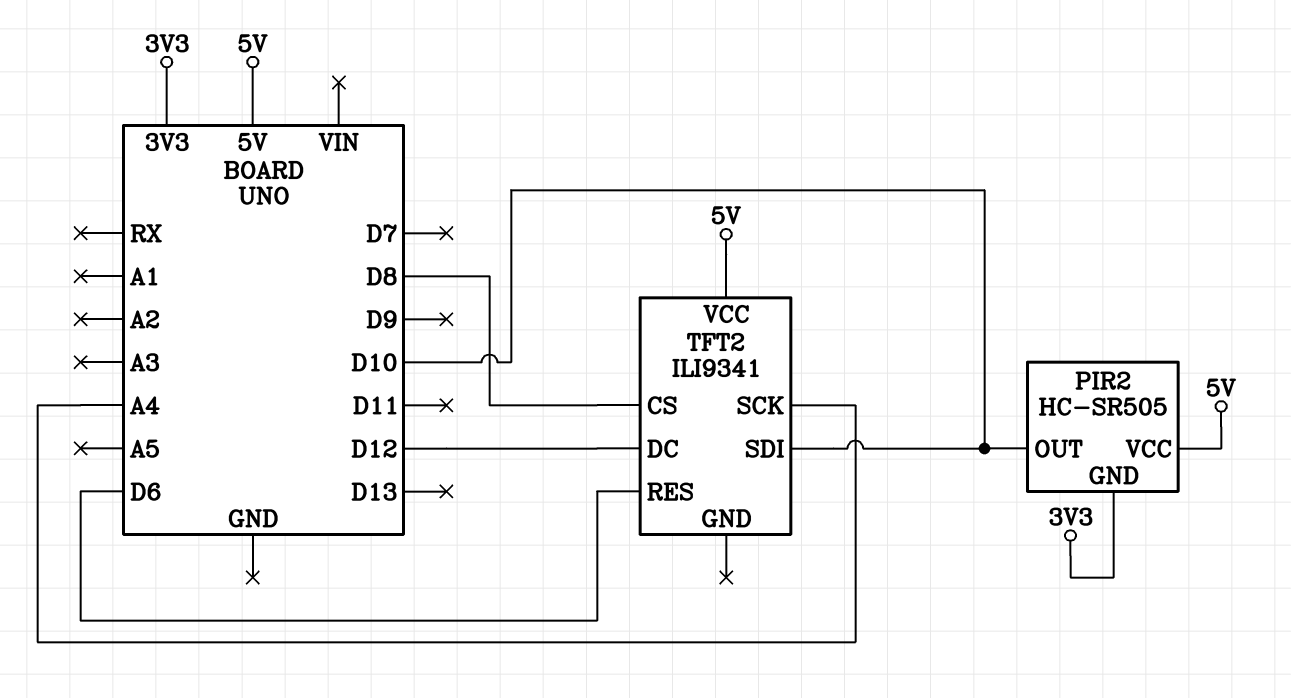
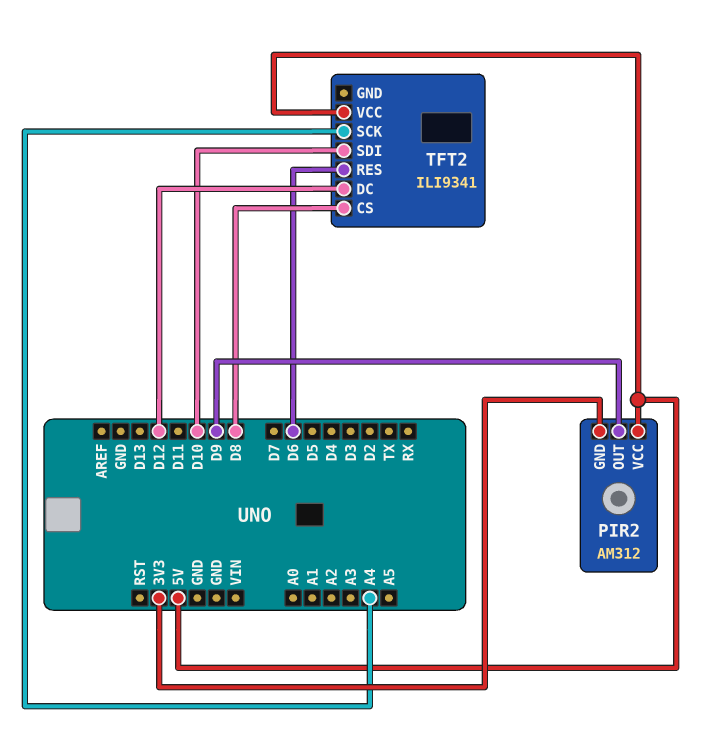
PIR2: HC-SR505 -> AM312
PIR2 pin OUT: D10 -> D9

